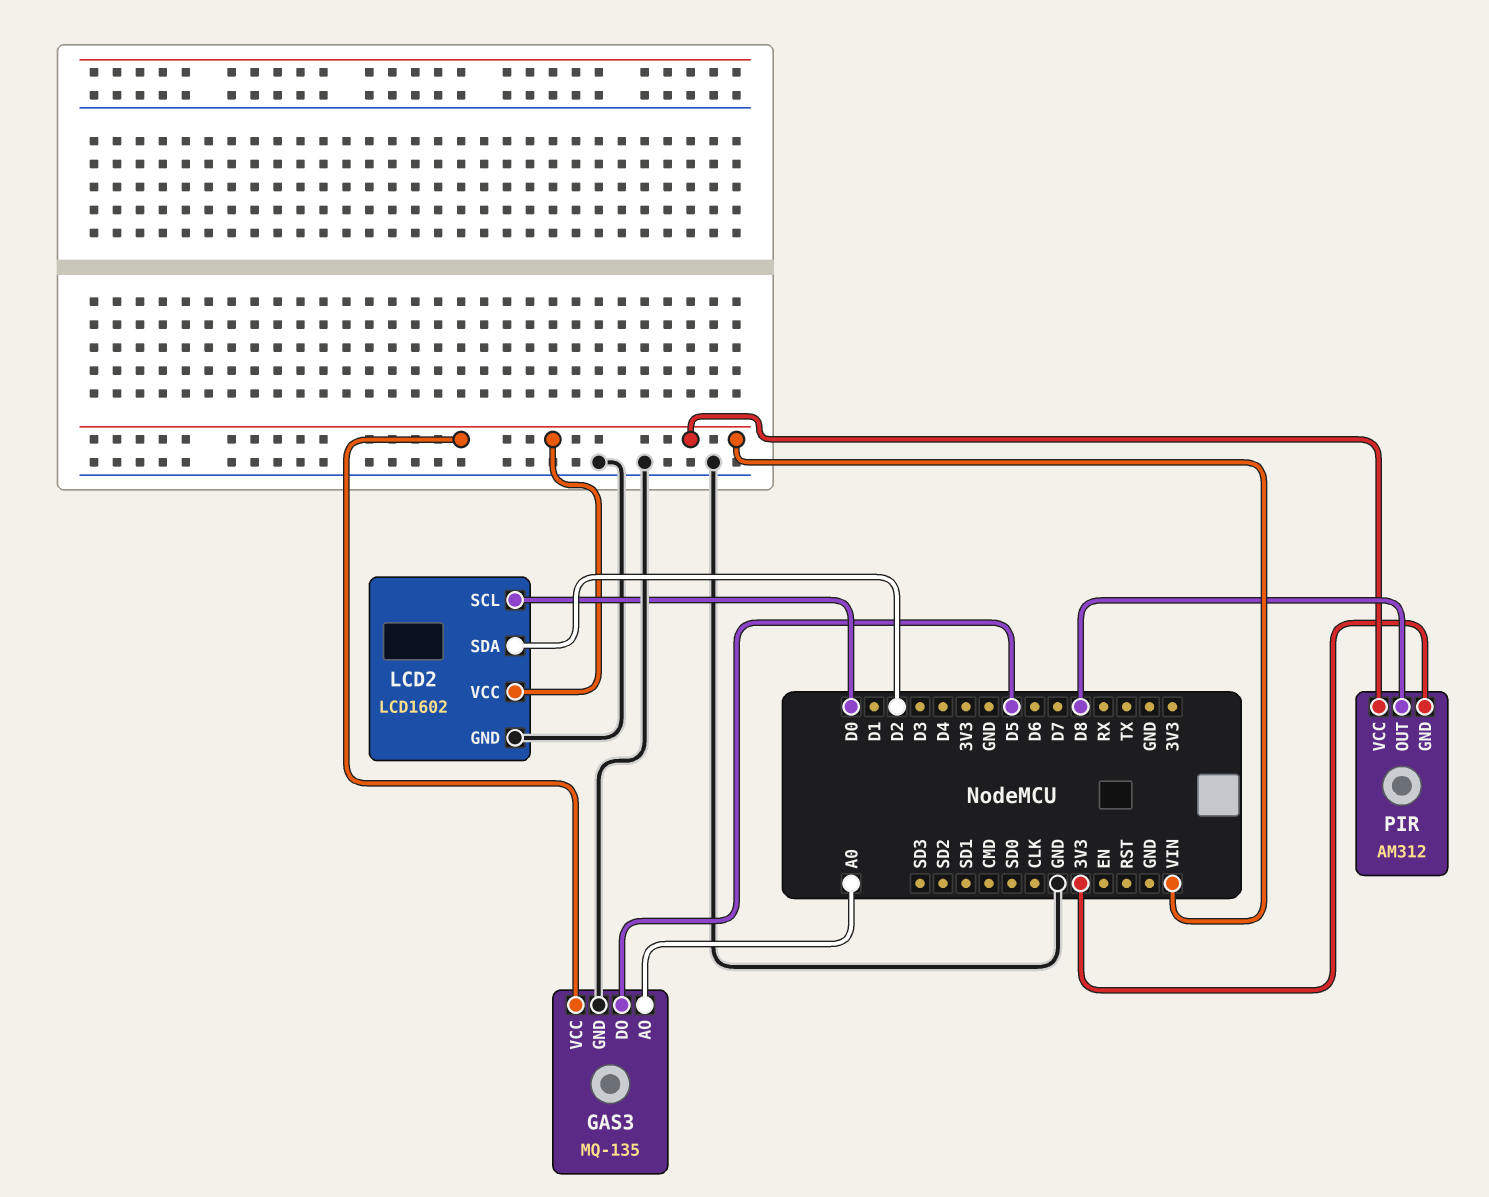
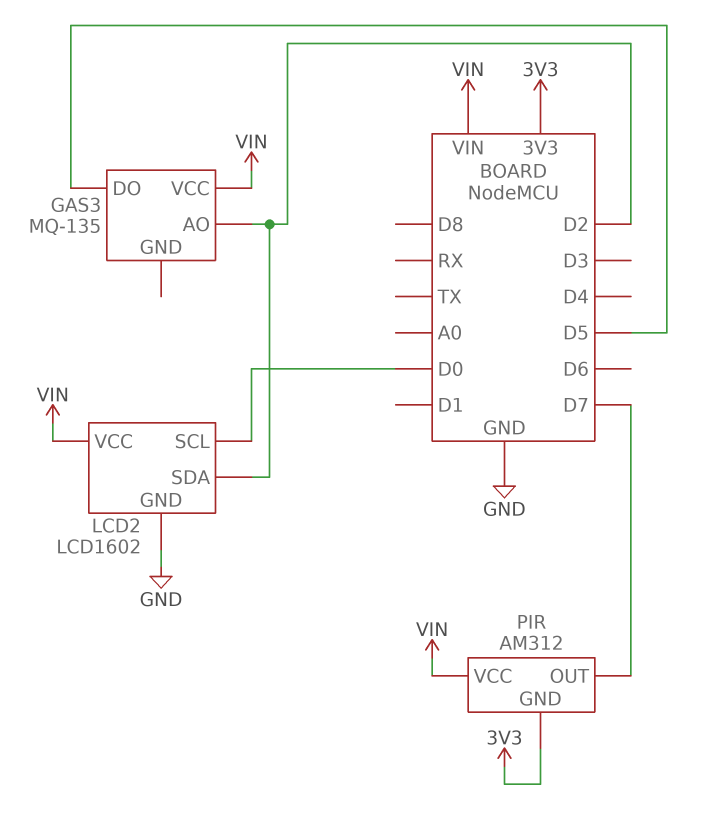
GAS3 pin AO: A0 -> D2
GAS3 pin GND: GND -> none
PIR pin OUT: D8 -> D7

